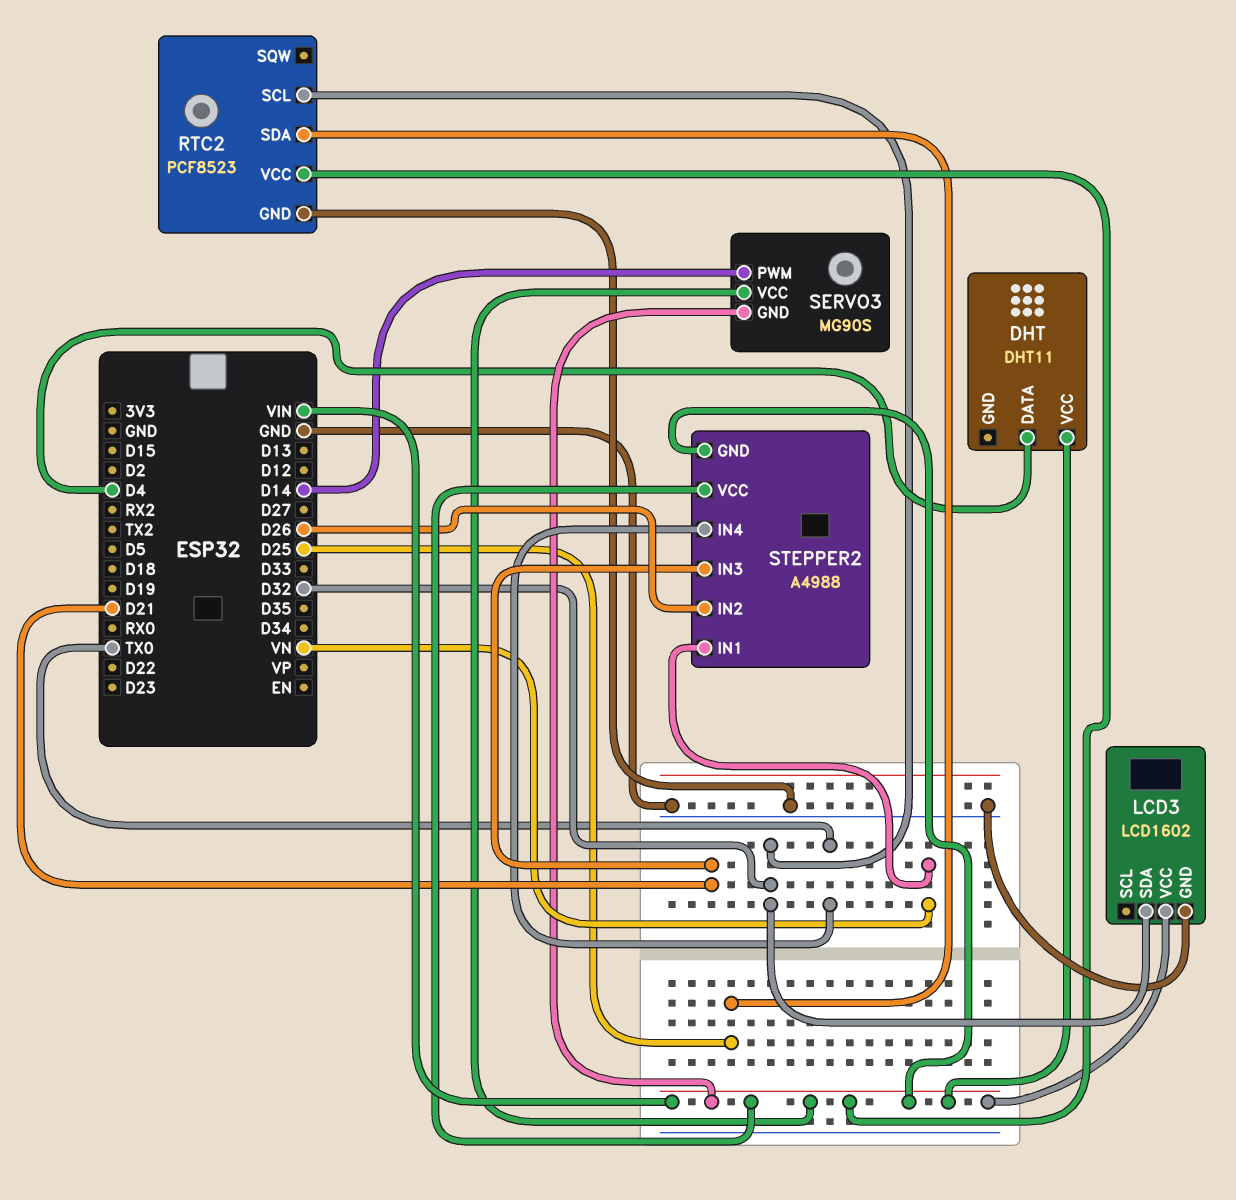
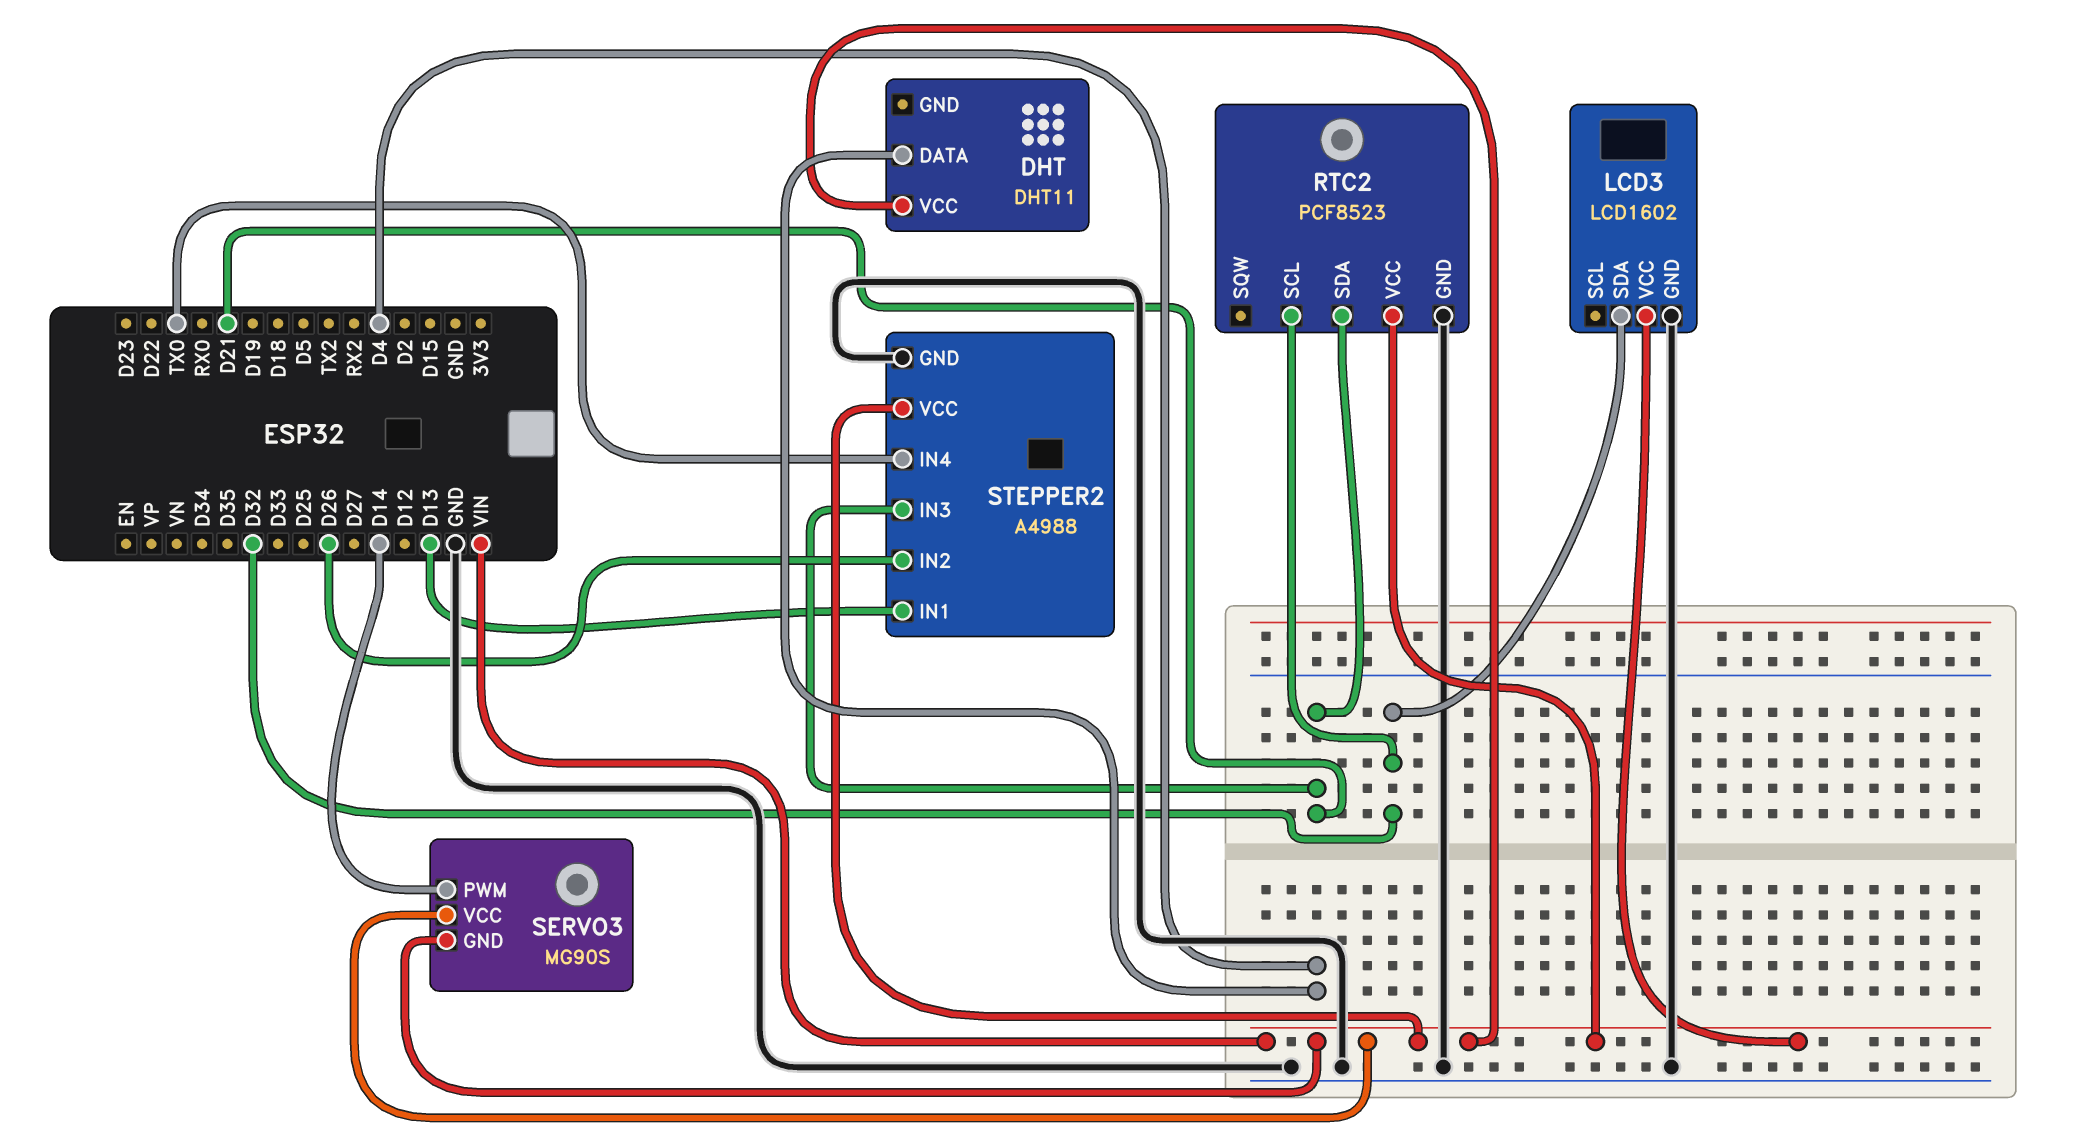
RTC2 pin SDA: D25 -> D21
STEPPER2 pin GND: VIN -> GND
STEPPER2 pin IN1: VN -> D13

